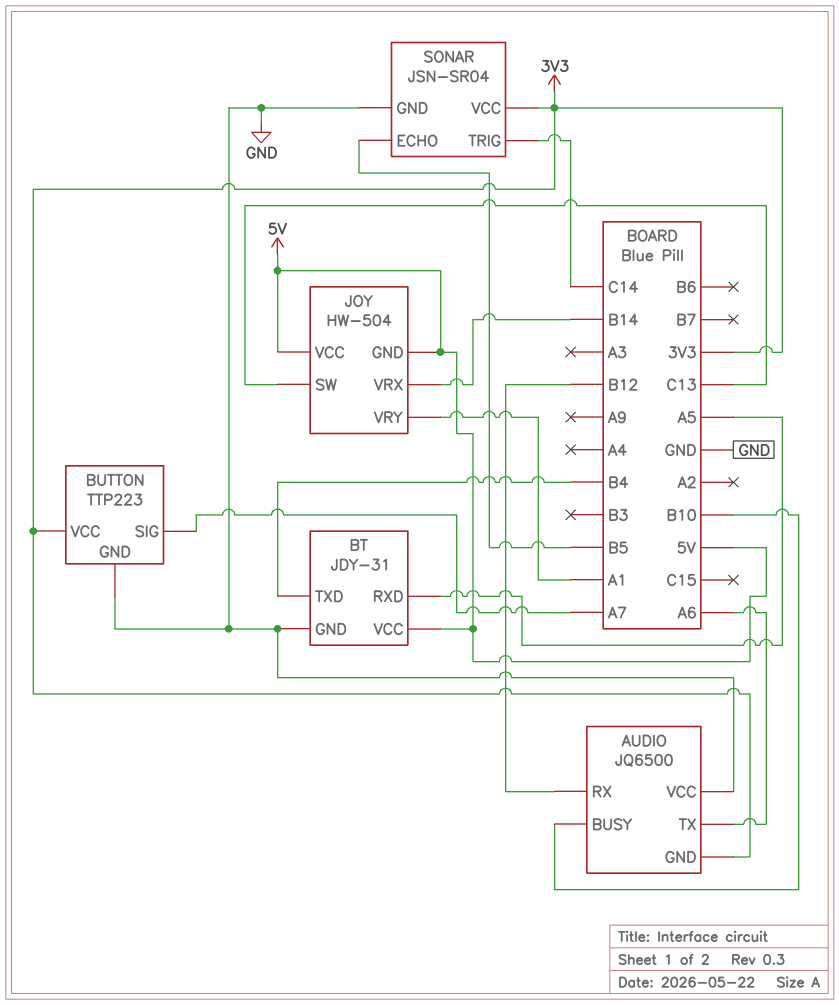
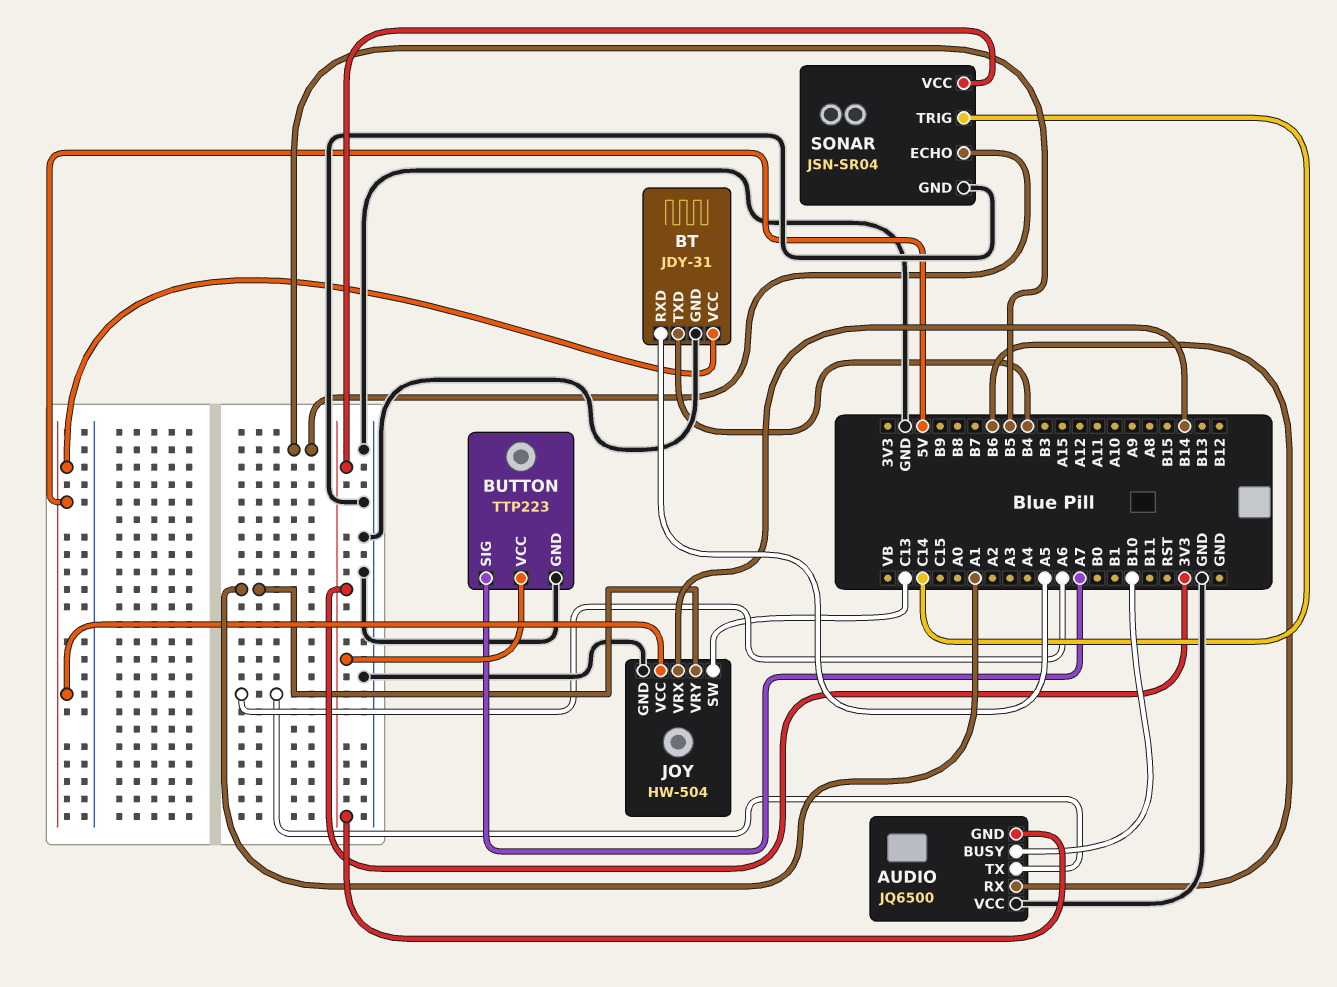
AUDIO pin RX: B12 -> B6
JOY pin GND: 5V -> GND

